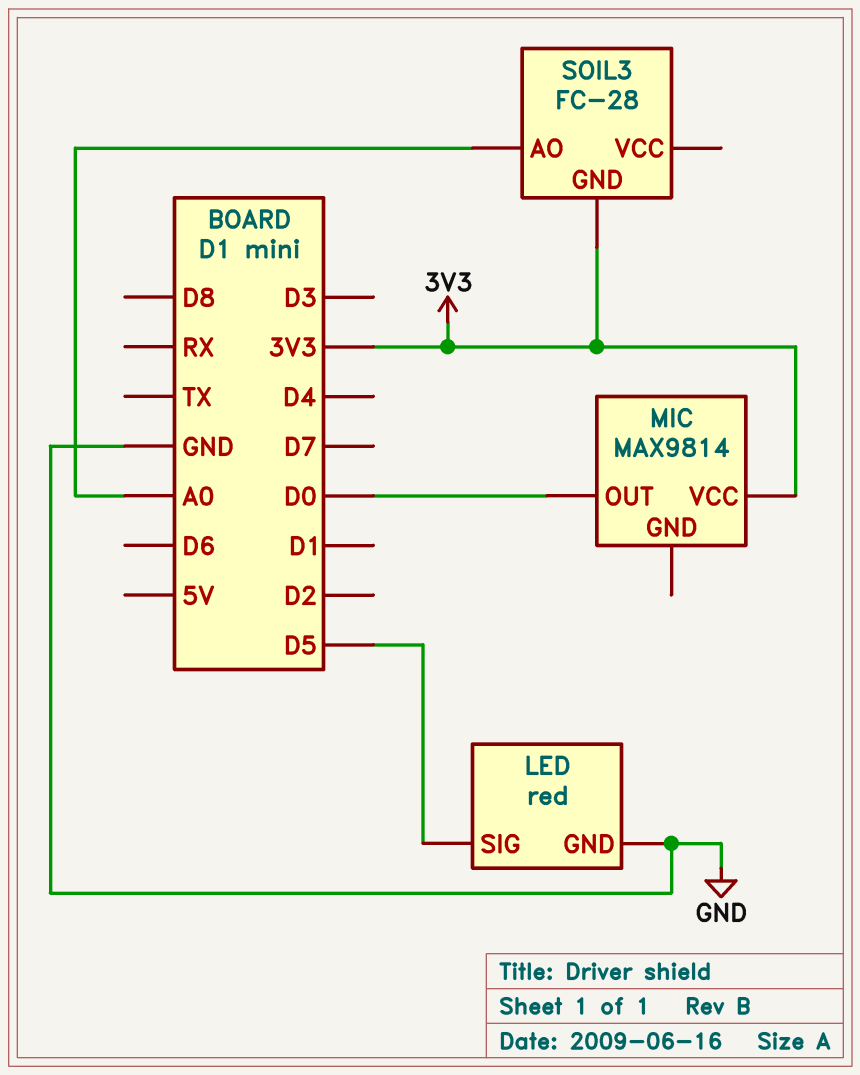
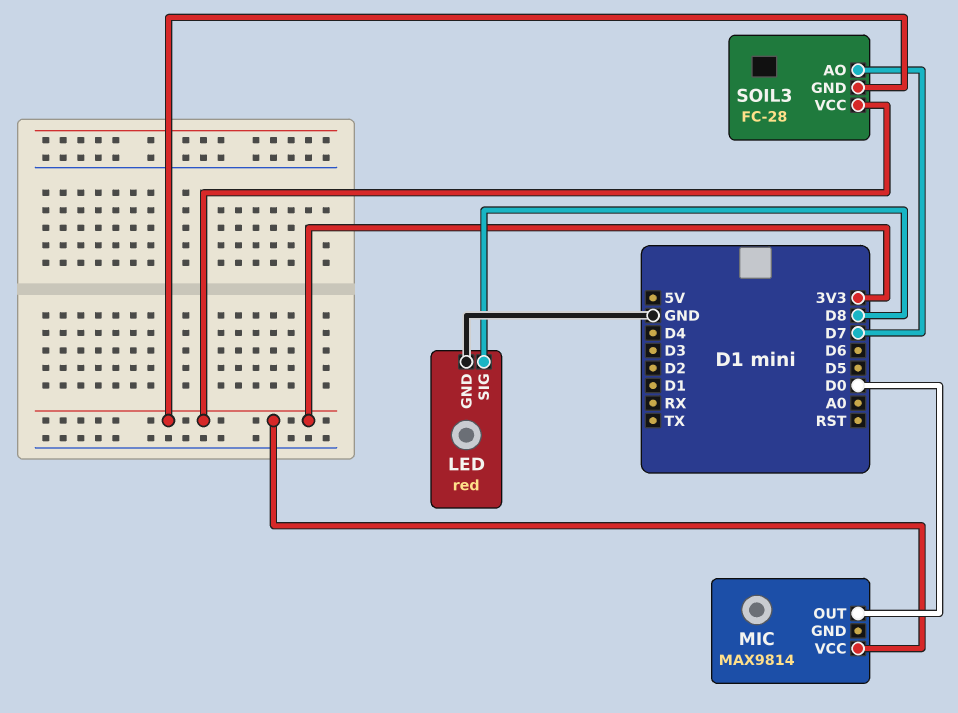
LED pin SIG: D5 -> D8
SOIL3 pin AO: A0 -> D7
SOIL3 pin VCC: none -> 3V3

